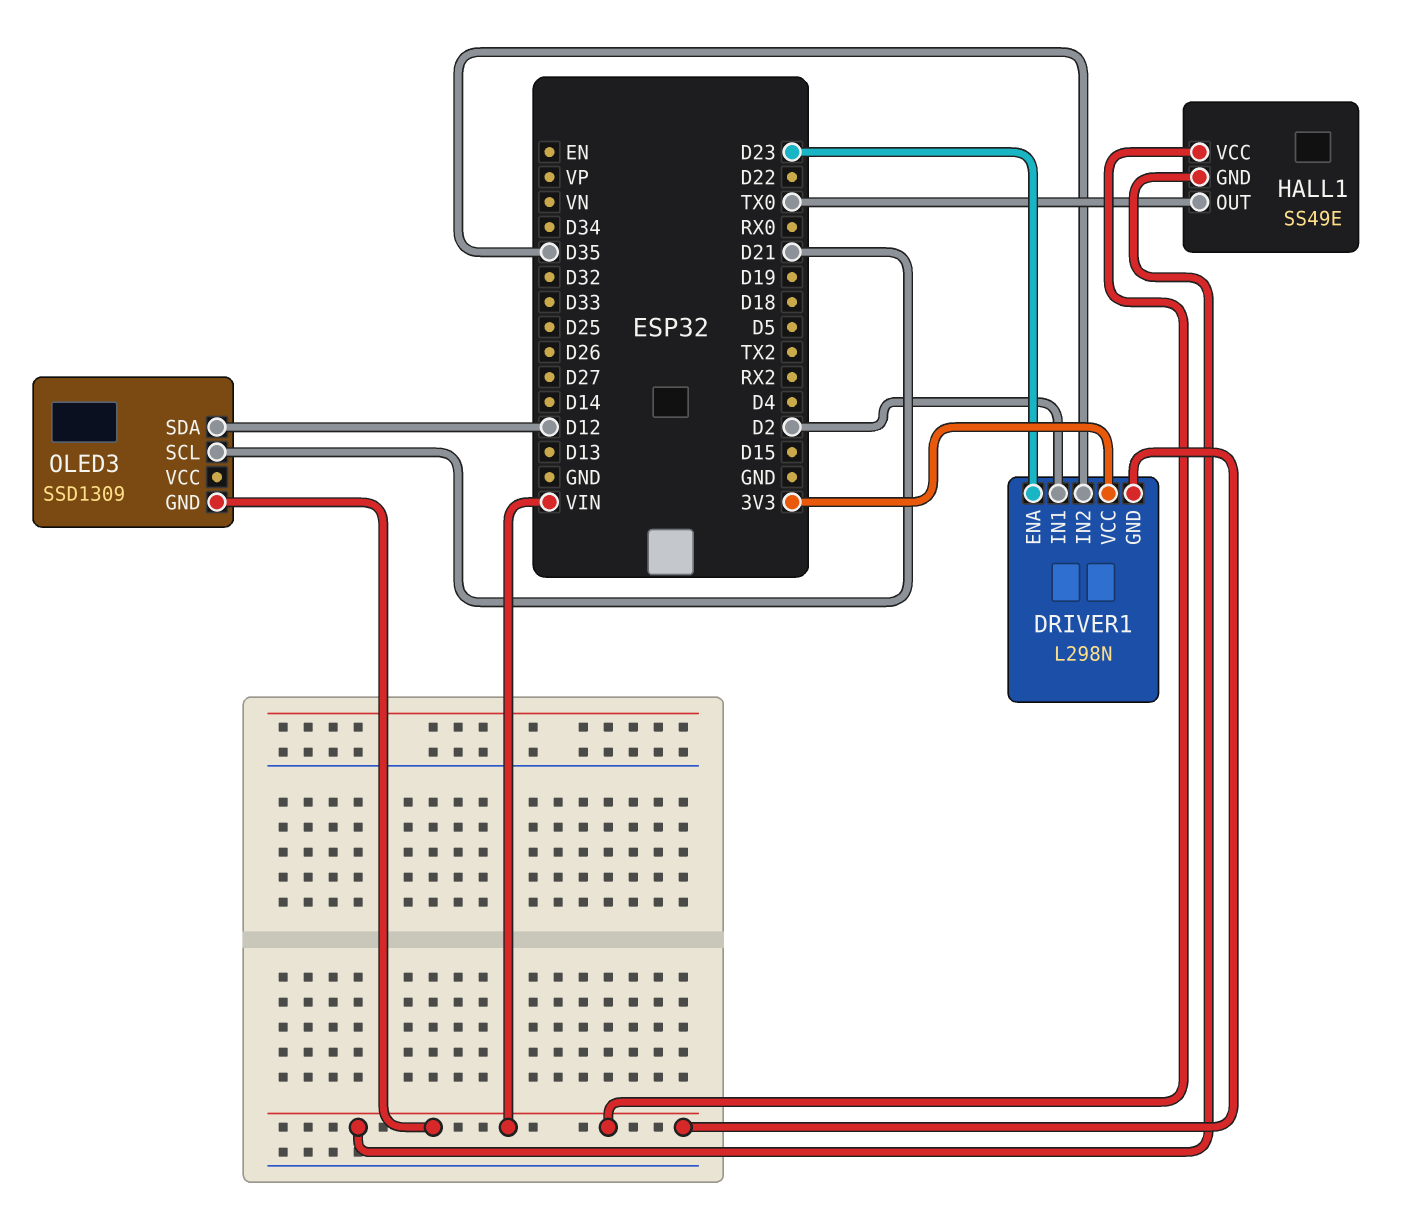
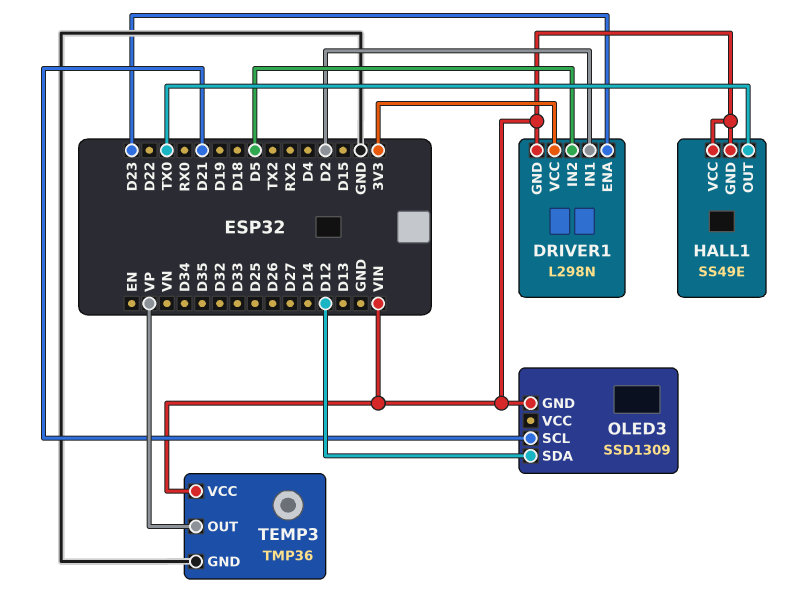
DRIVER1 pin IN2: D35 -> D5
TEMP3: none -> TMP36
TEMP3 pin GND: none -> GND
TEMP3 pin OUT: none -> VP
TEMP3 pin VCC: none -> VIN

